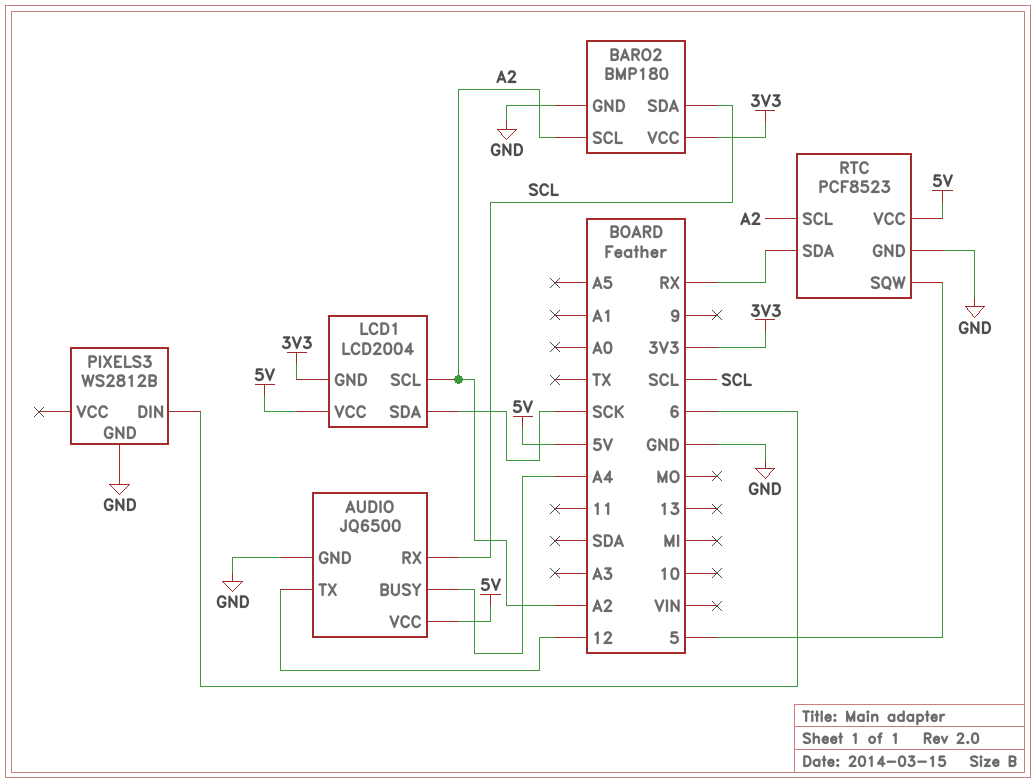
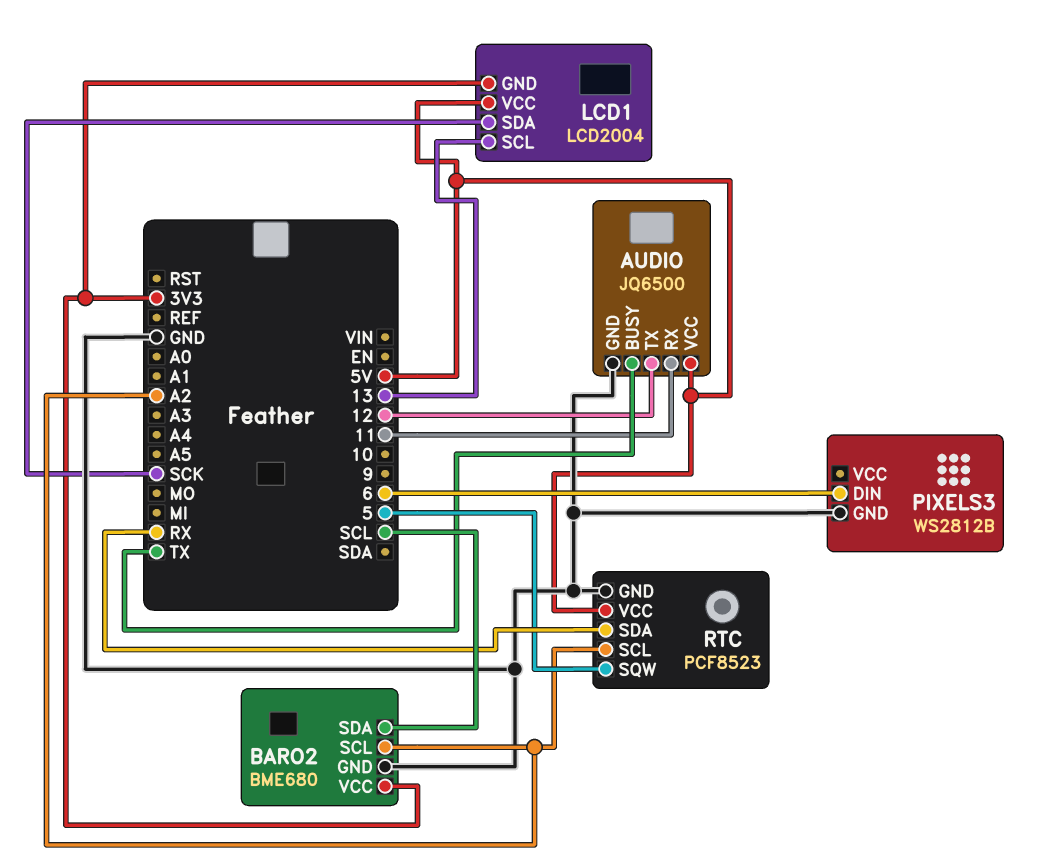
AUDIO pin BUSY: A4 -> TX
AUDIO pin RX: SCL -> 11
BARO2: BMP180 -> BME680
LCD1 pin SCL: A2 -> 13

